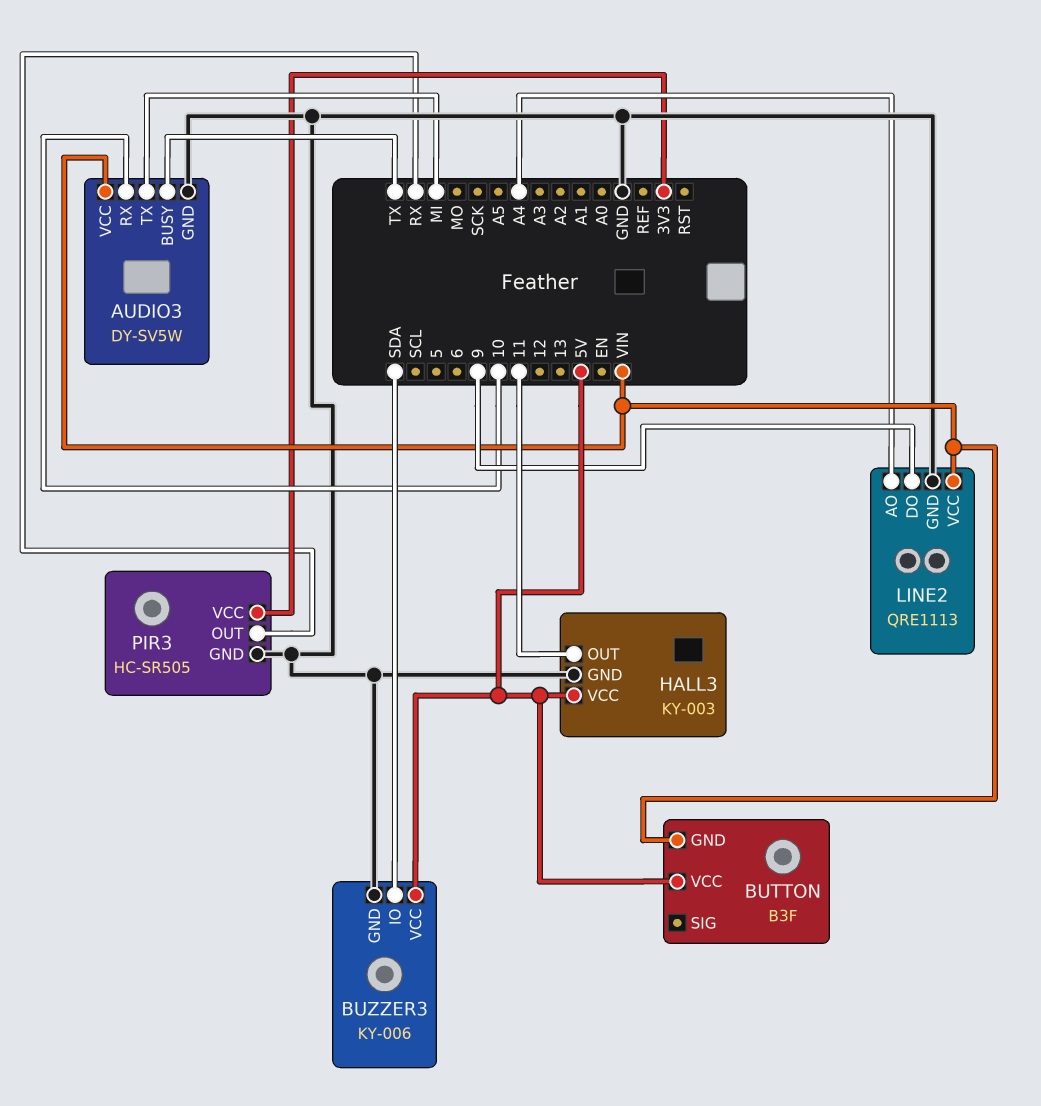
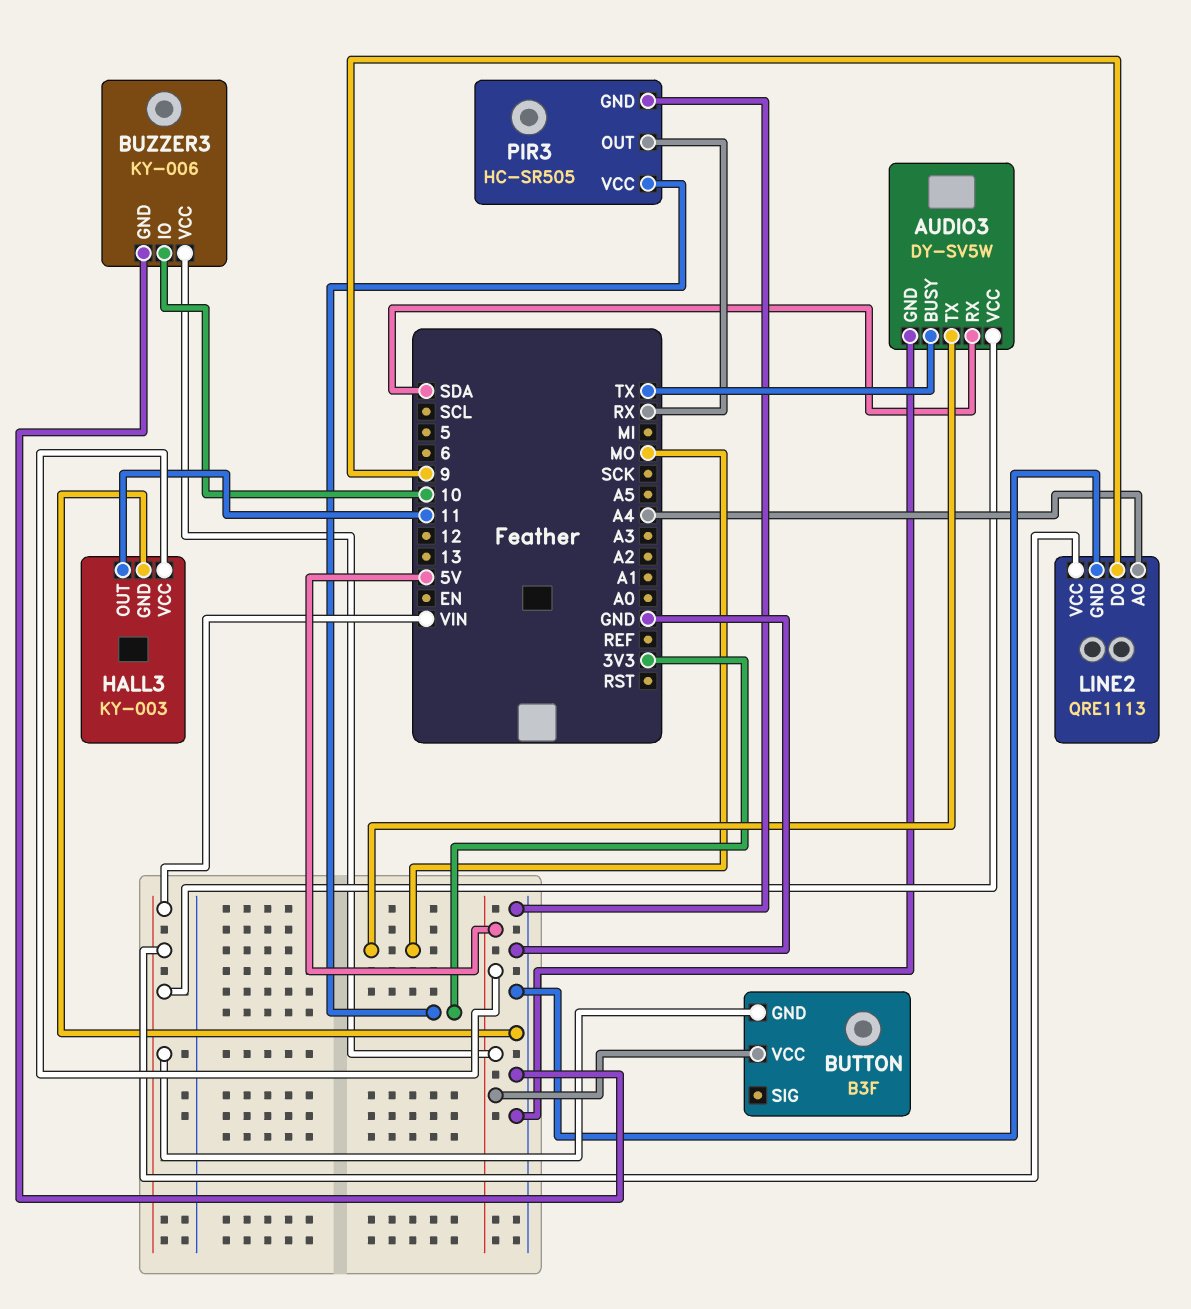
AUDIO3 pin RX: 10 -> SDA
AUDIO3 pin TX: MI -> MO
BUZZER3 pin IO: SDA -> 10

